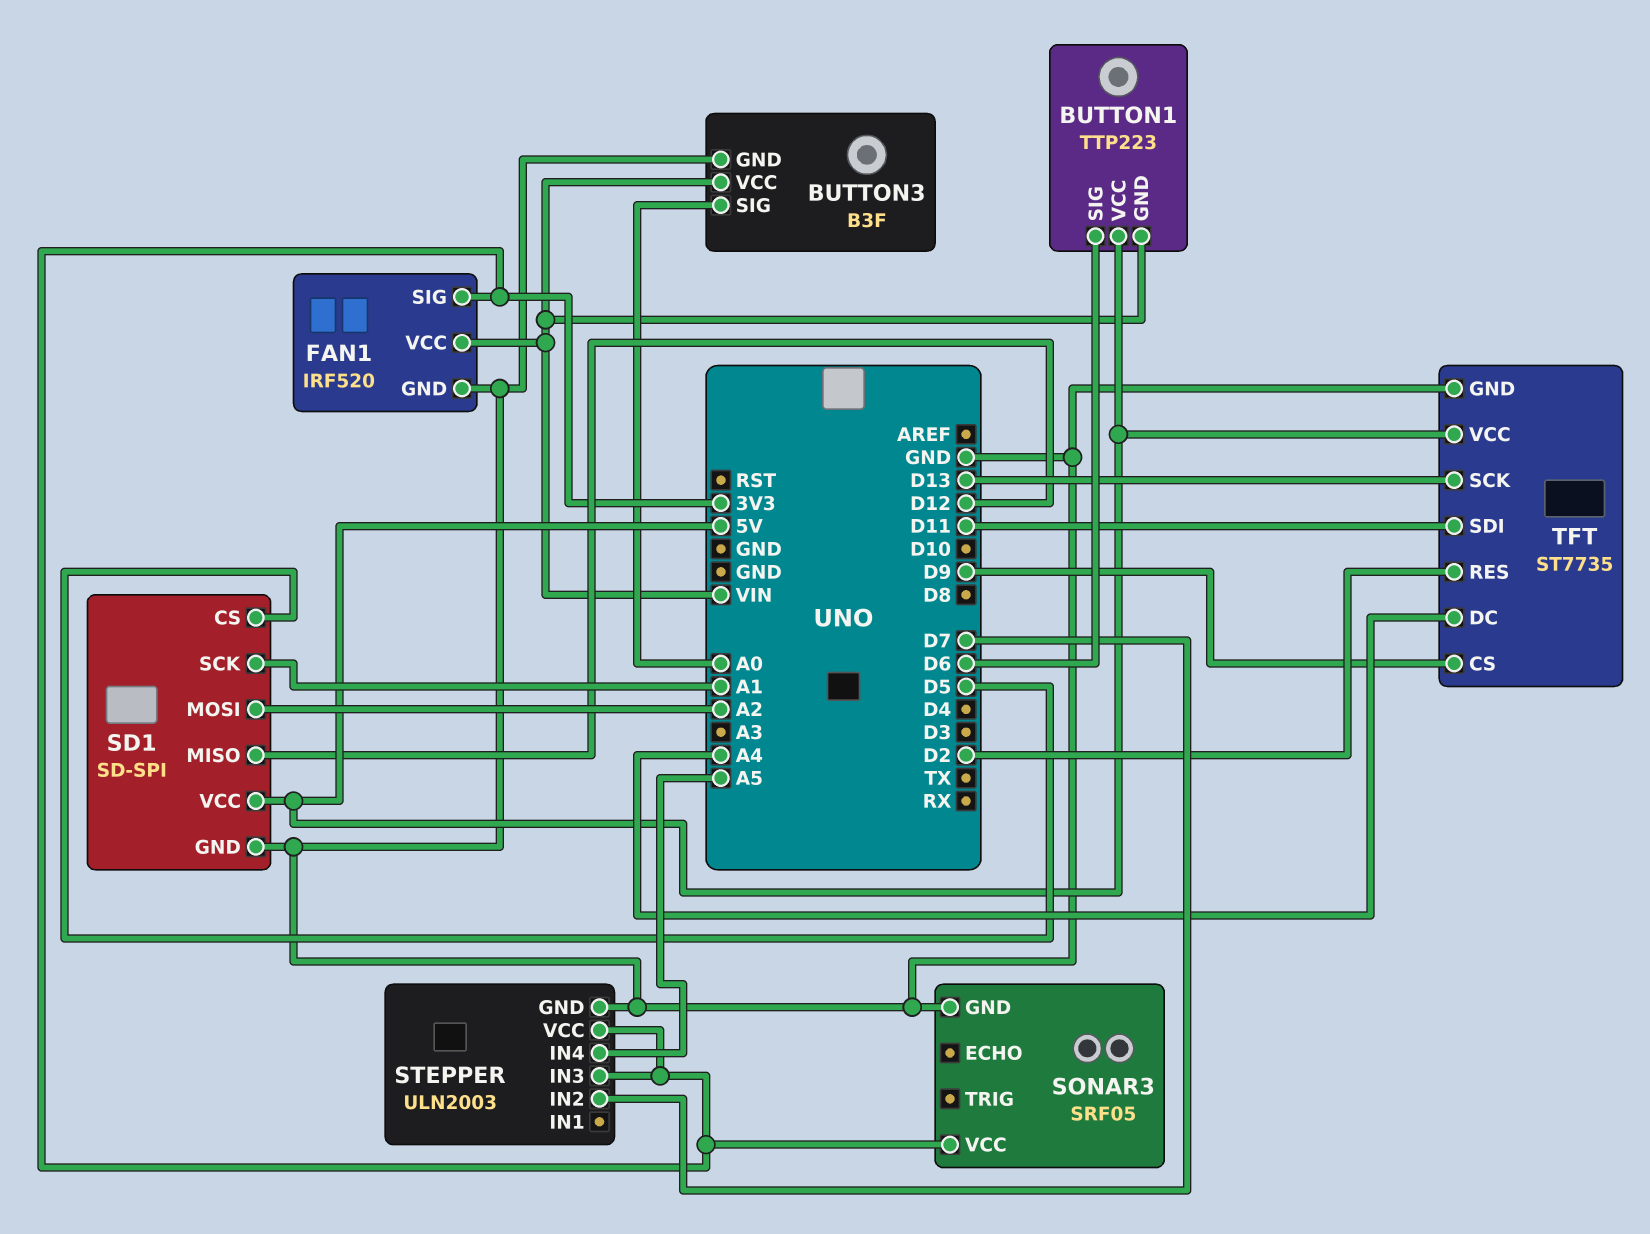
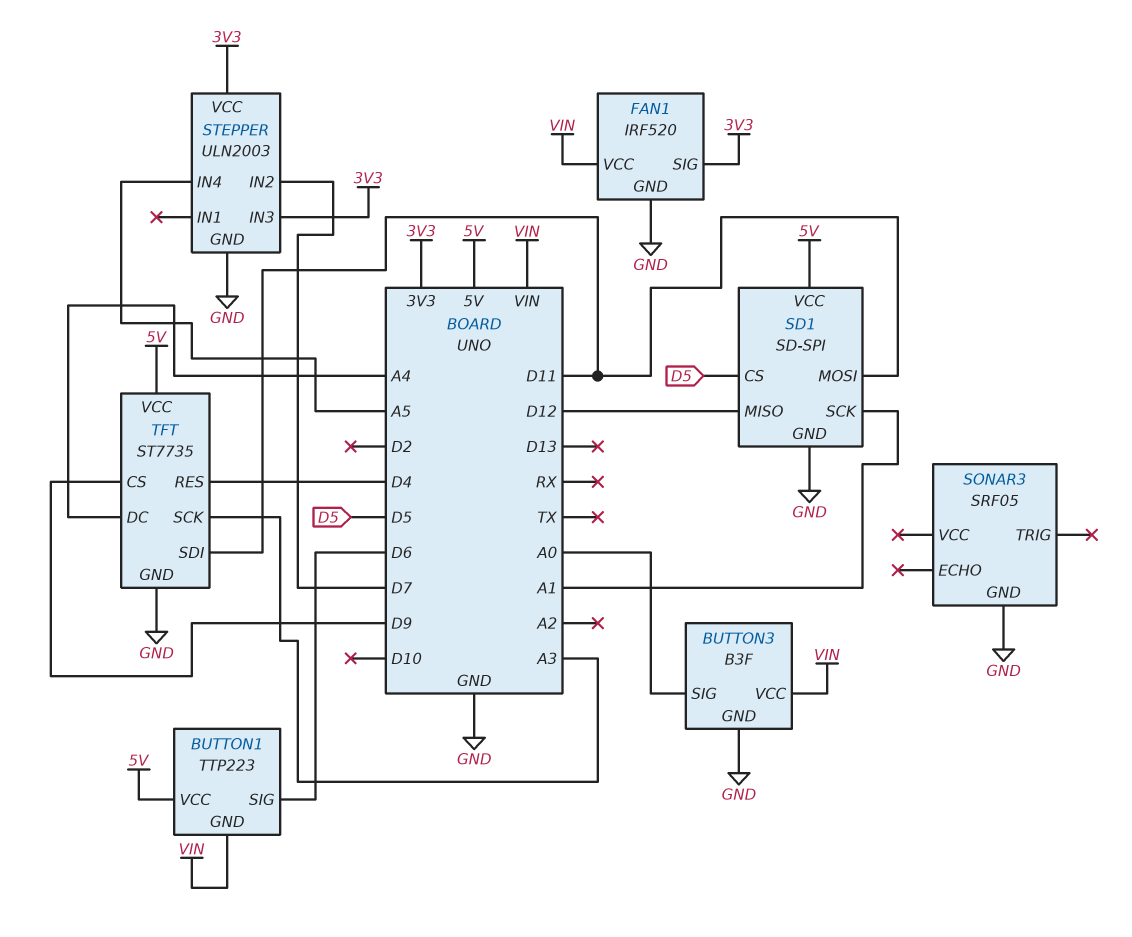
SD1 pin MOSI: A2 -> D11
SONAR3 pin VCC: 3V3 -> none
TFT pin RES: D2 -> D4
TFT pin SCK: D13 -> A3

